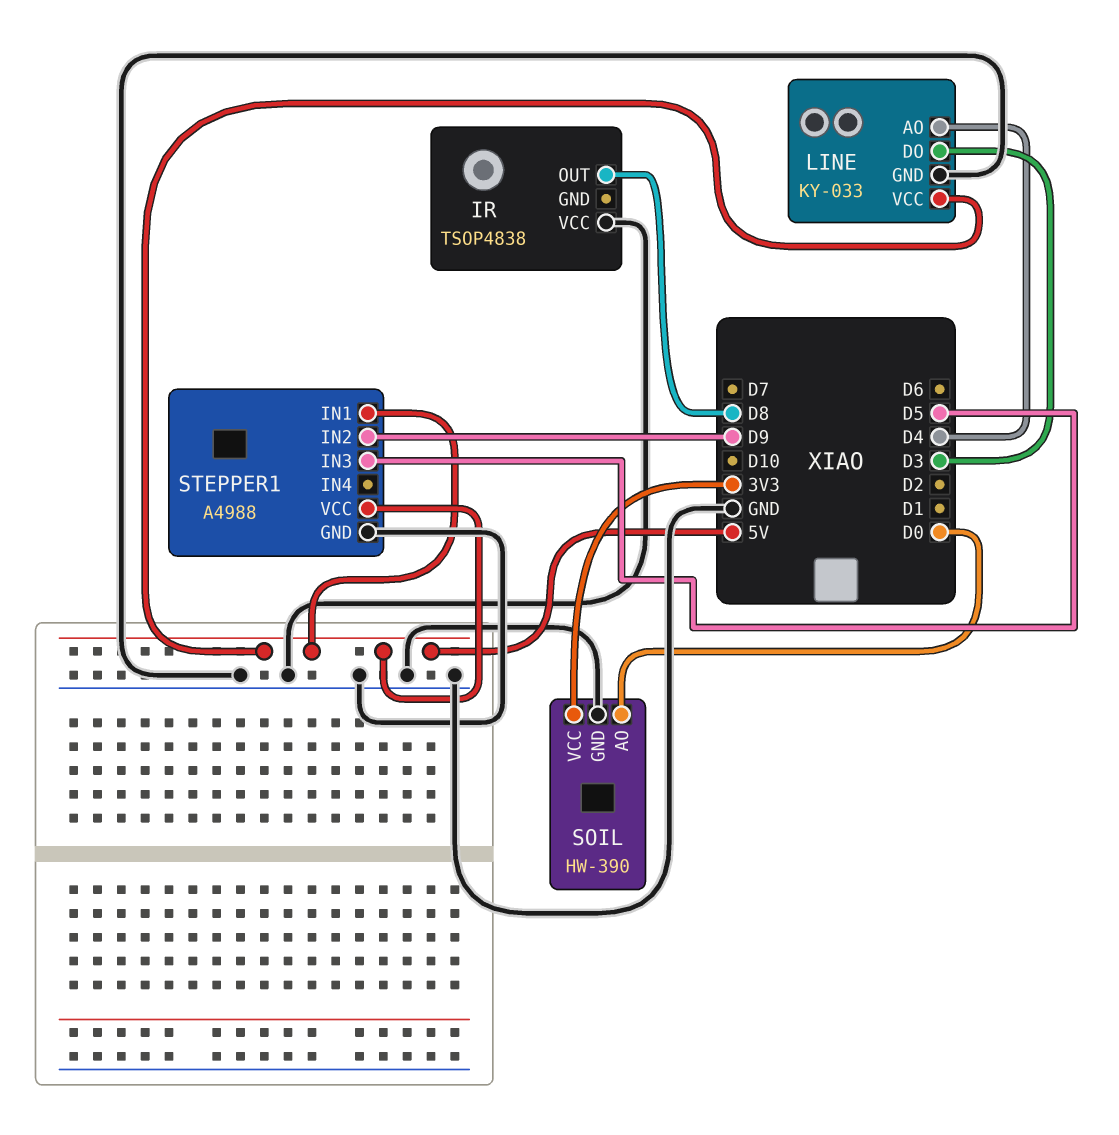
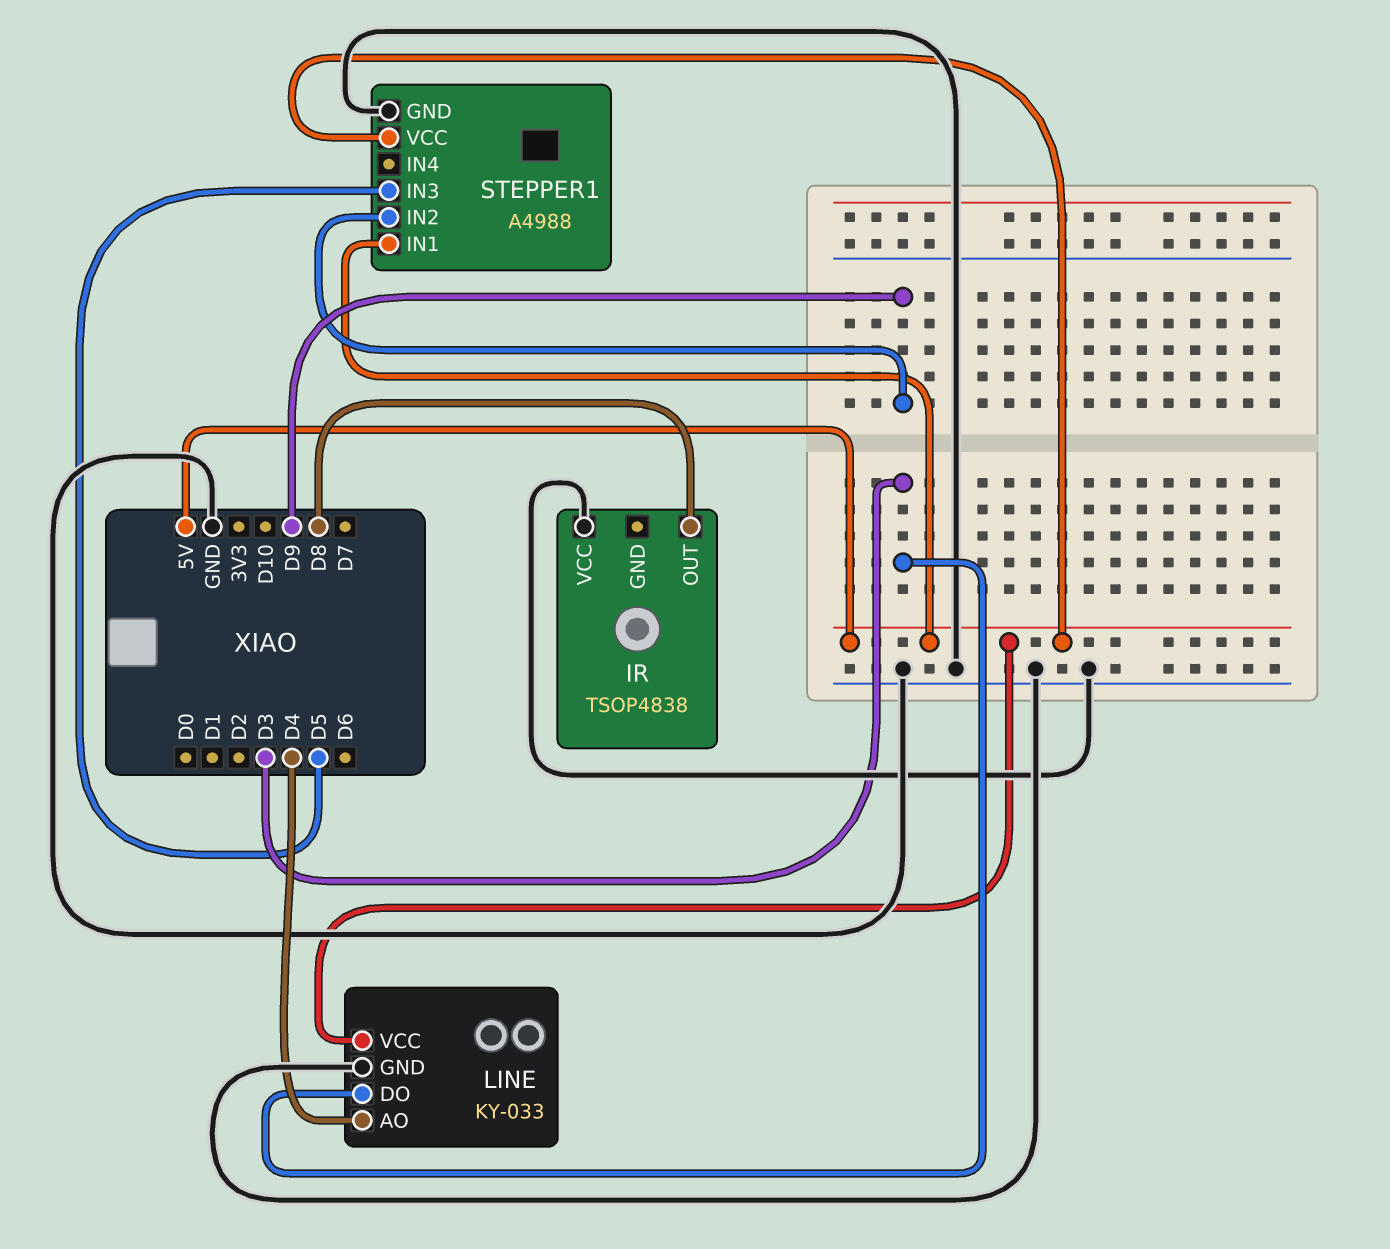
SOIL: HW-390 -> none
SOIL pin AO: D0 -> none
SOIL pin GND: GND -> none
SOIL pin VCC: 3V3 -> none

